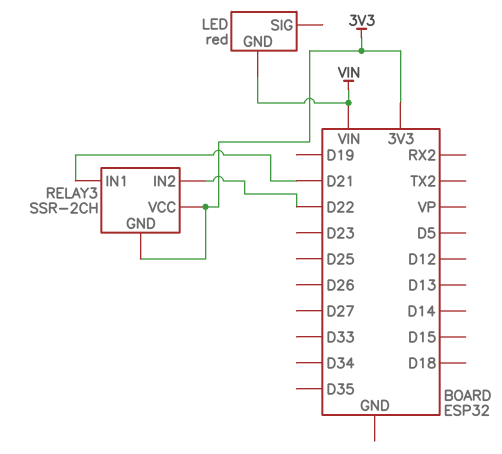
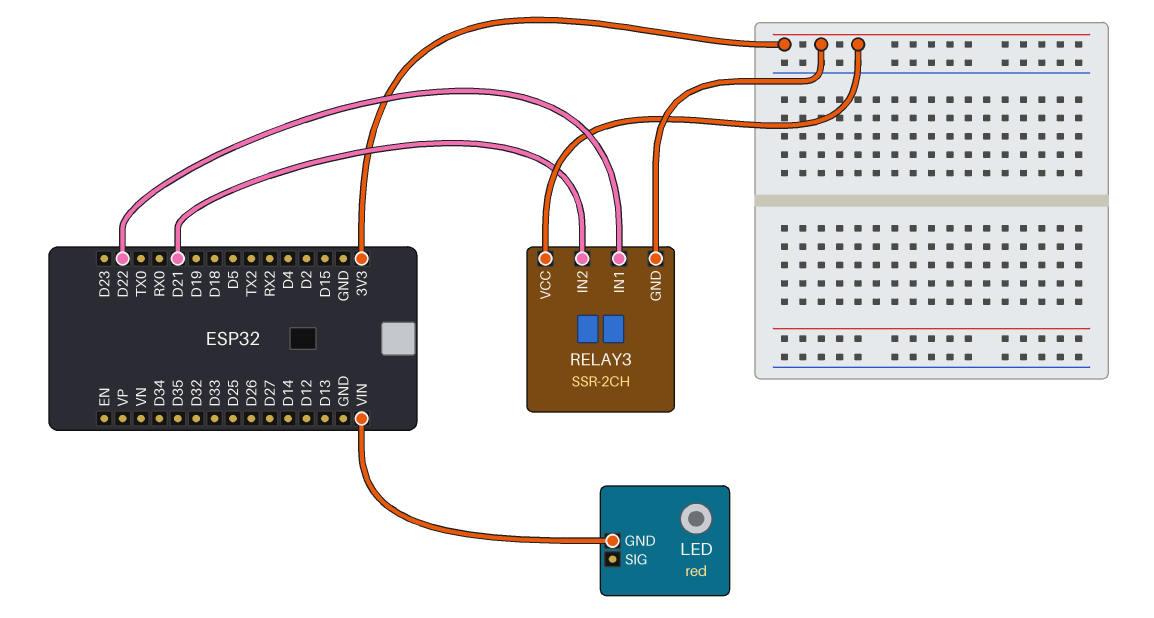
RELAY3 pin IN1: D21 -> D22
RELAY3 pin IN2: D22 -> D21

